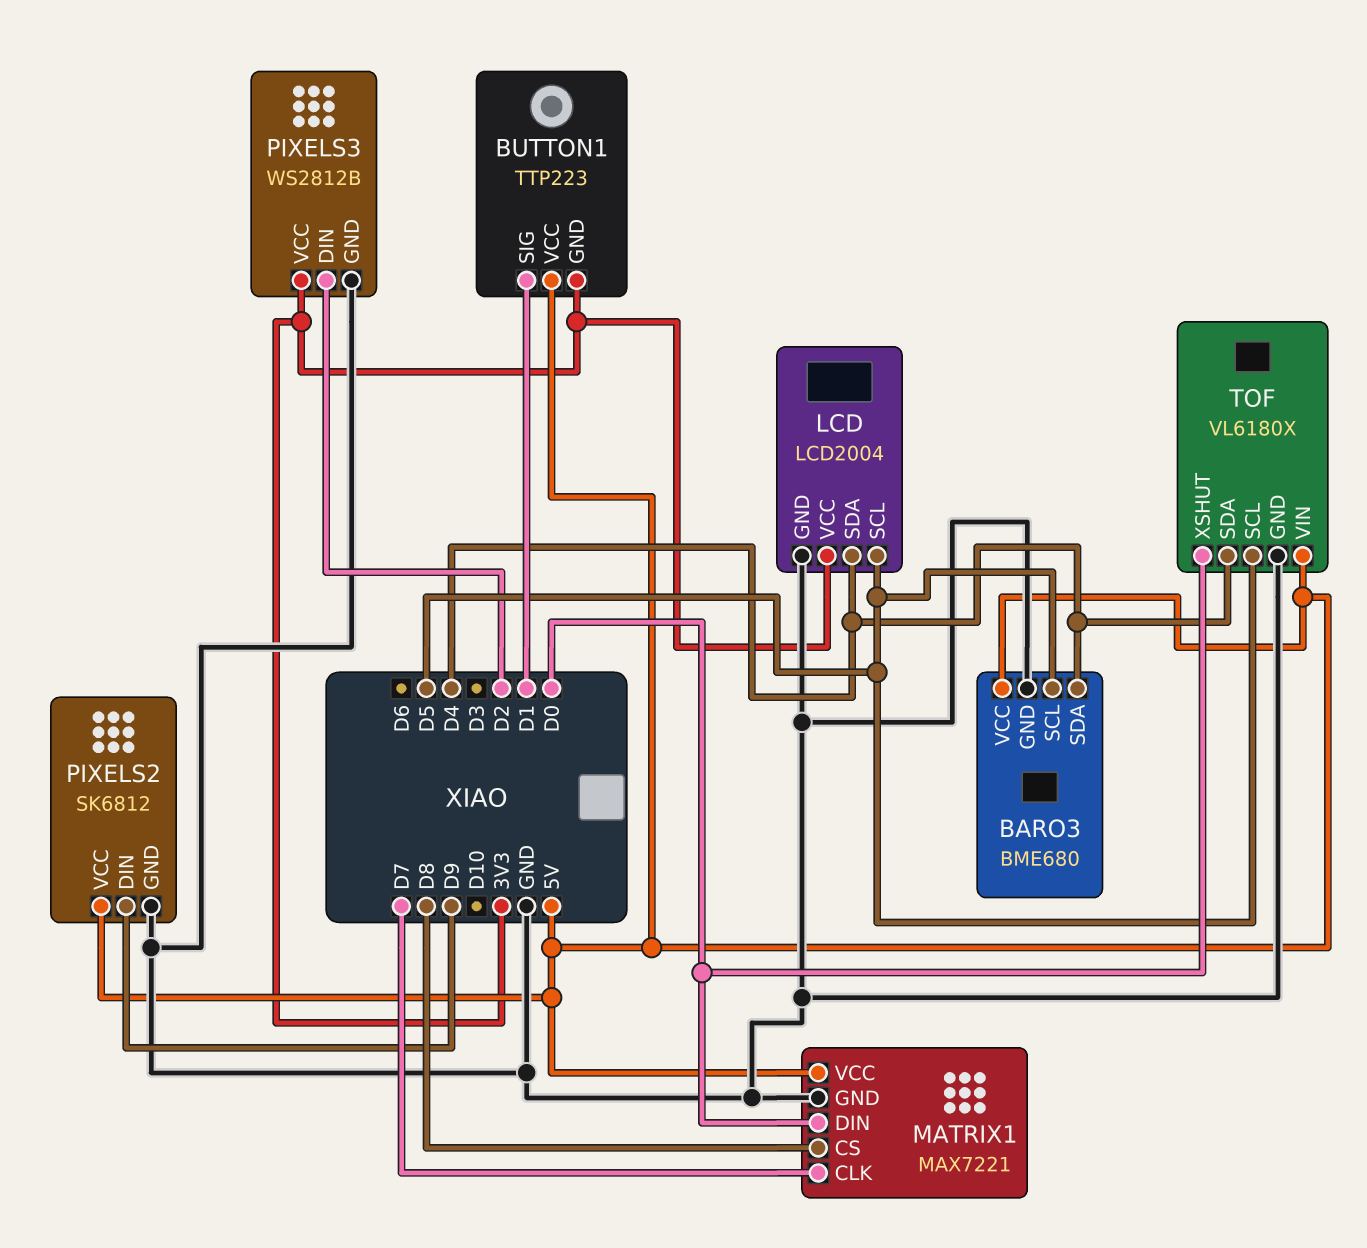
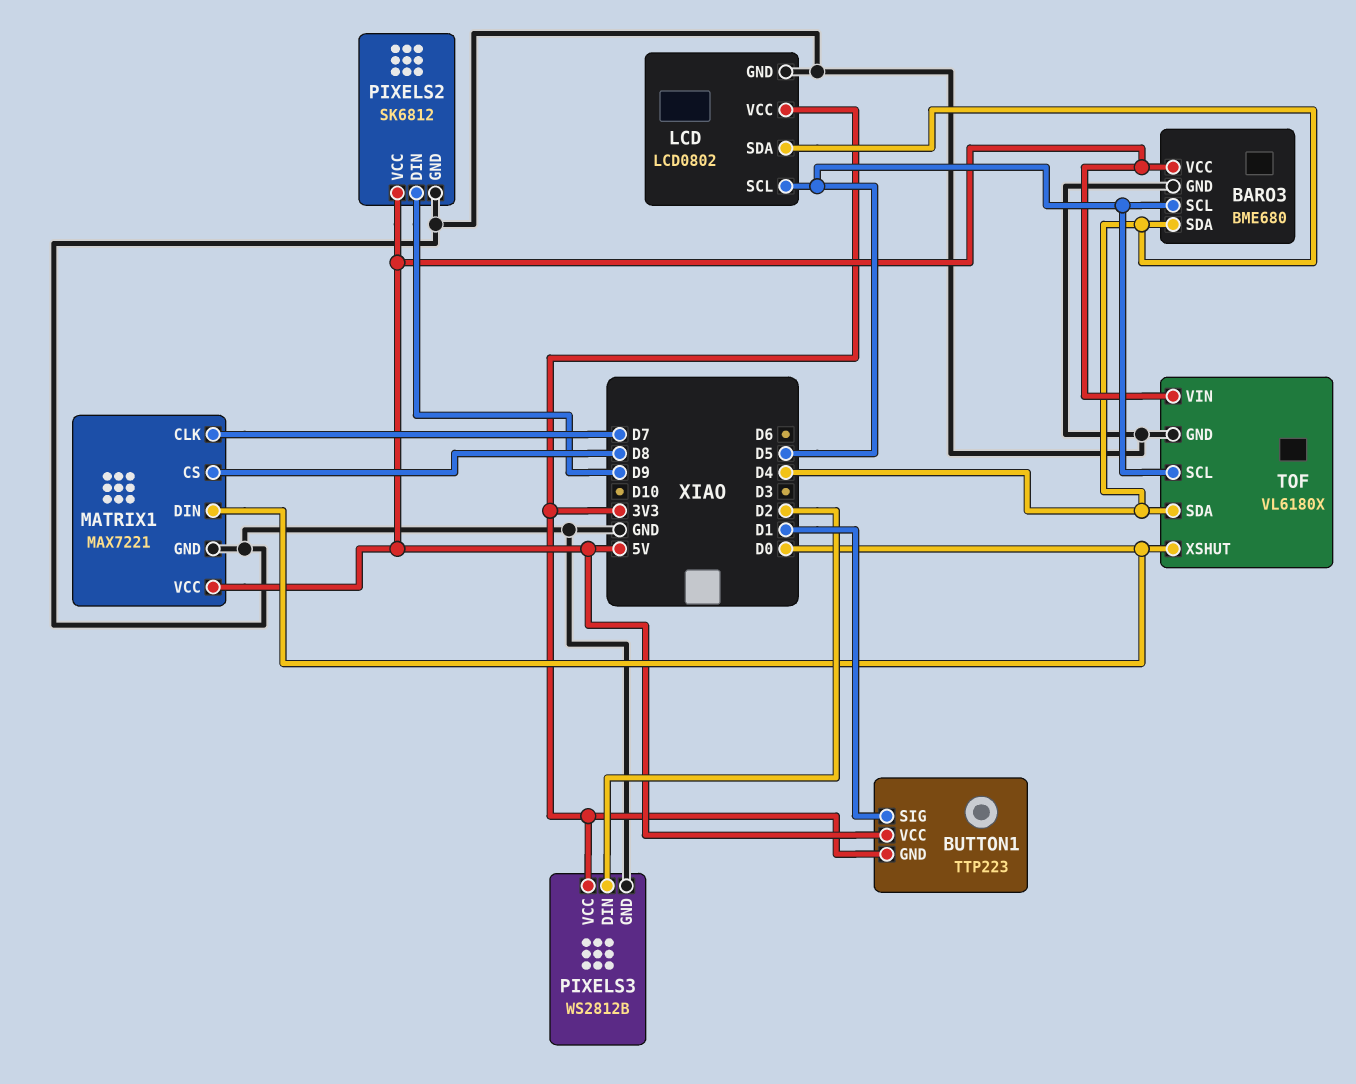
LCD: LCD2004 -> LCD0802

